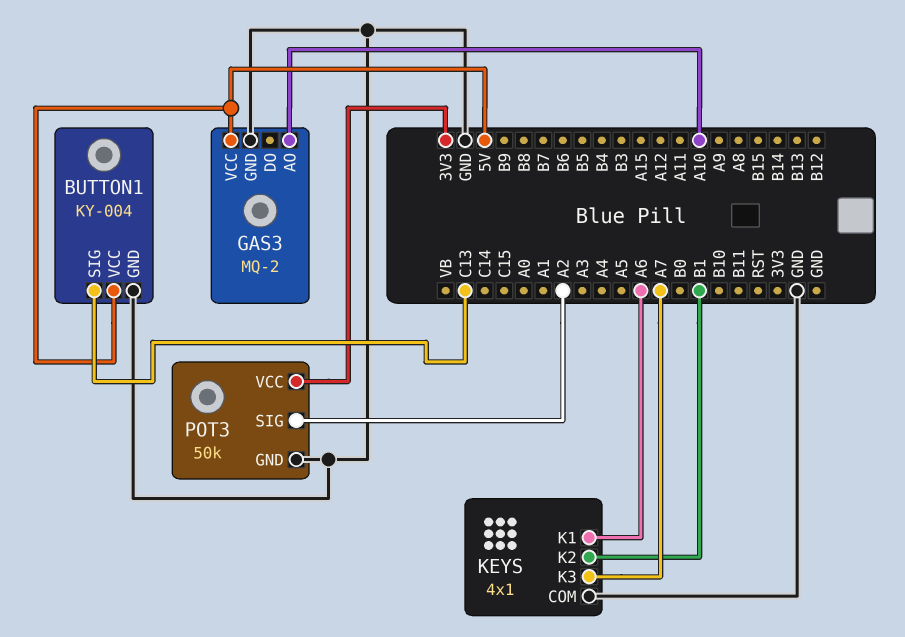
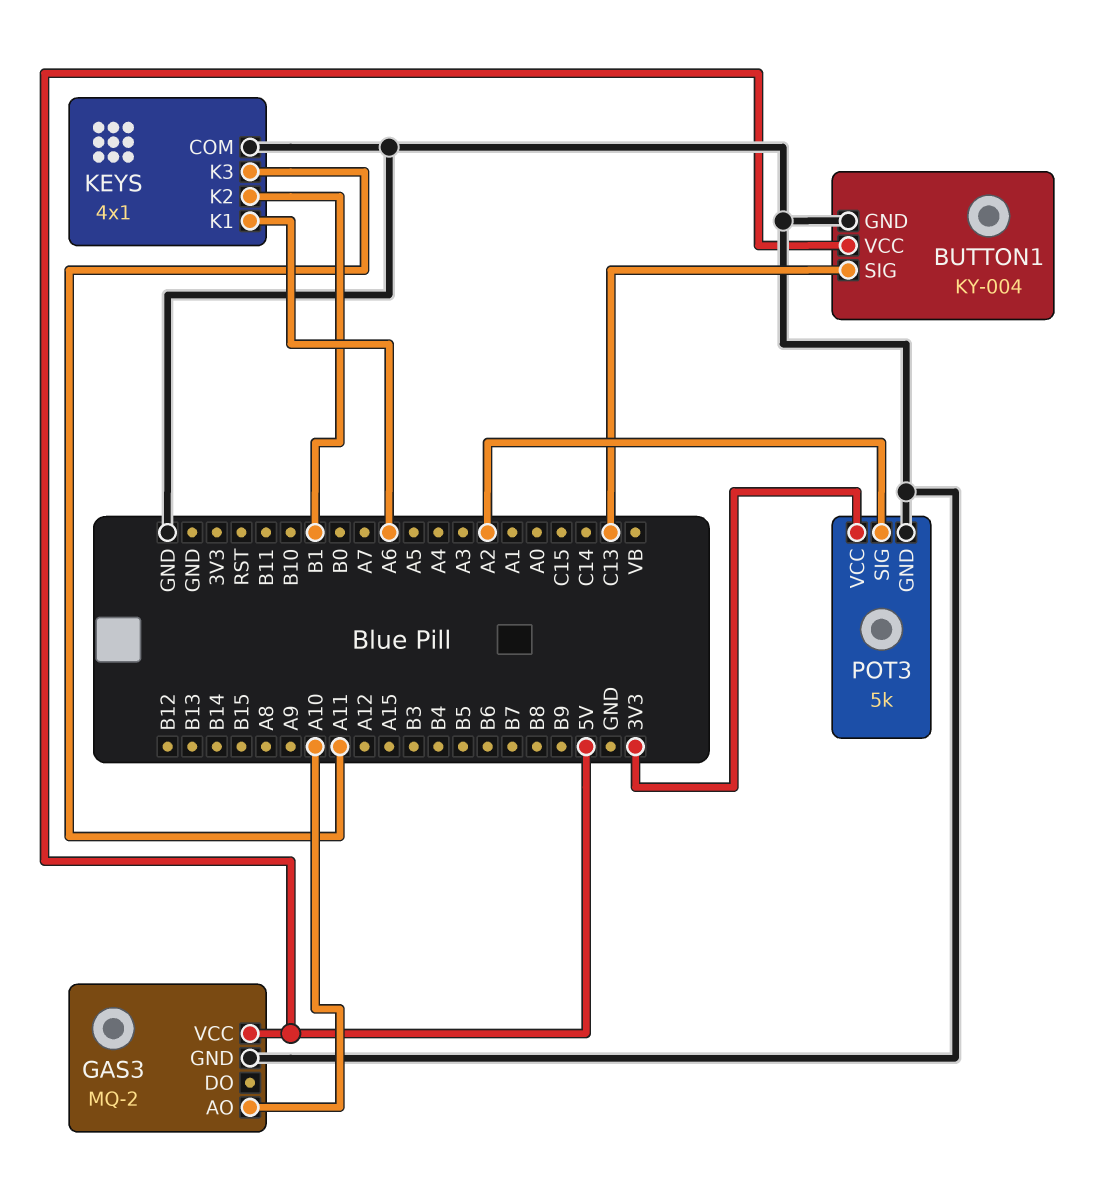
KEYS pin K3: A7 -> A11
POT3: 50k -> 5k

